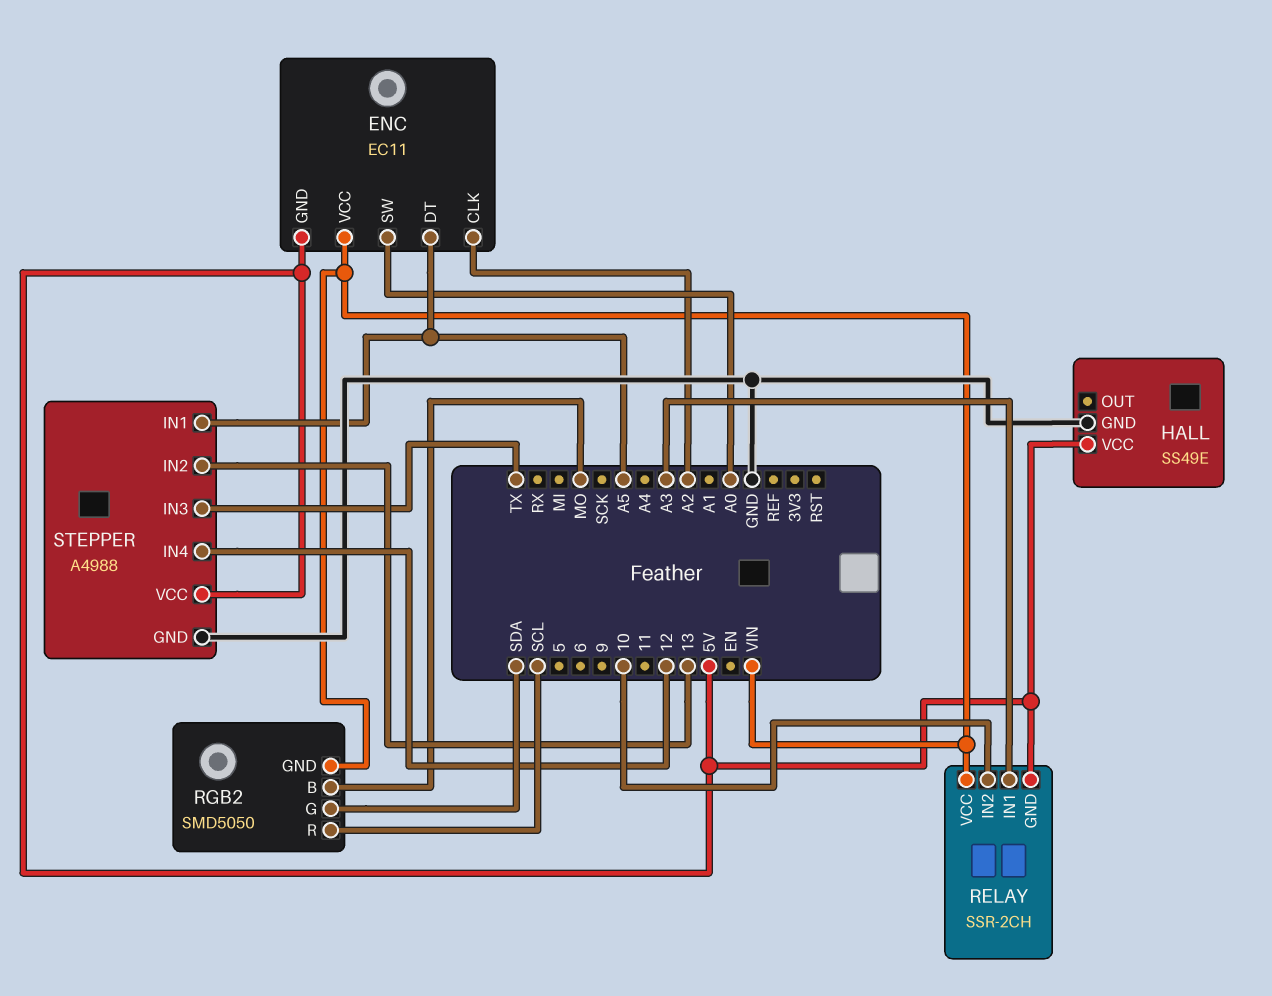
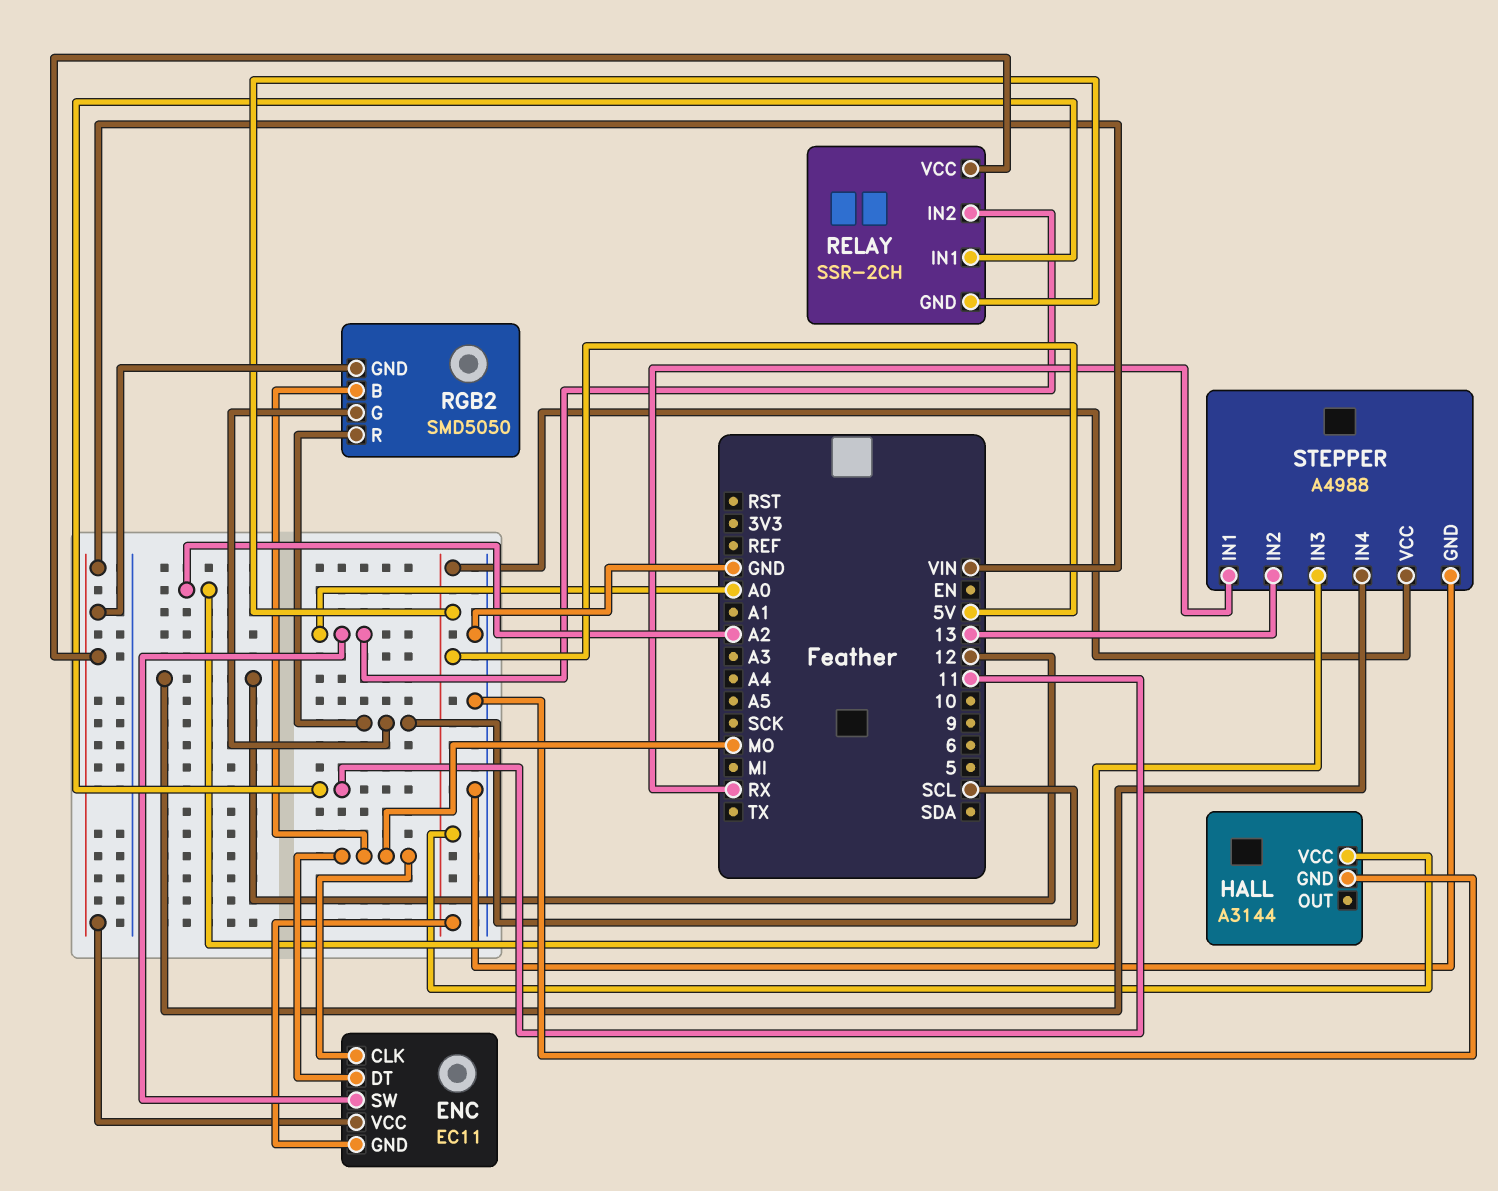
ENC pin CLK: A2 -> MO
ENC pin DT: A5 -> MO
HALL: SS49E -> A3144
RELAY pin IN1: A3 -> 11
RELAY pin IN2: 10 -> A0
RGB2 pin G: SDA -> SCL
STEPPER pin IN1: A5 -> RX
STEPPER pin IN3: TX -> A2

